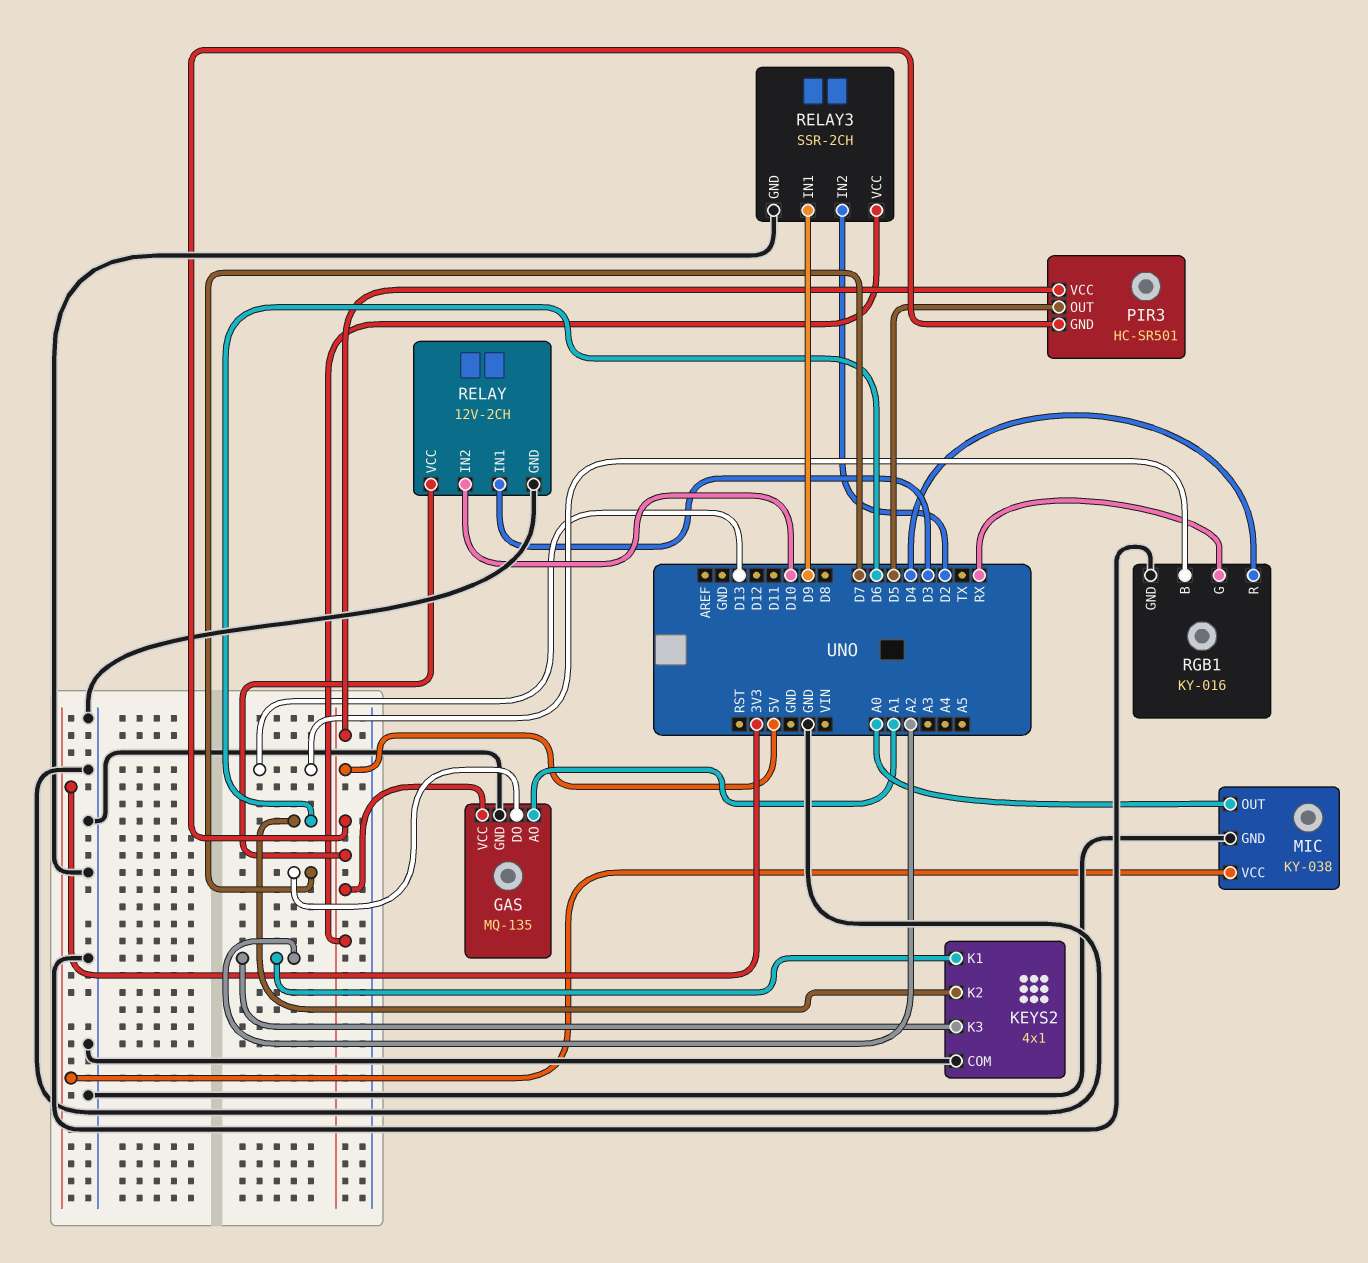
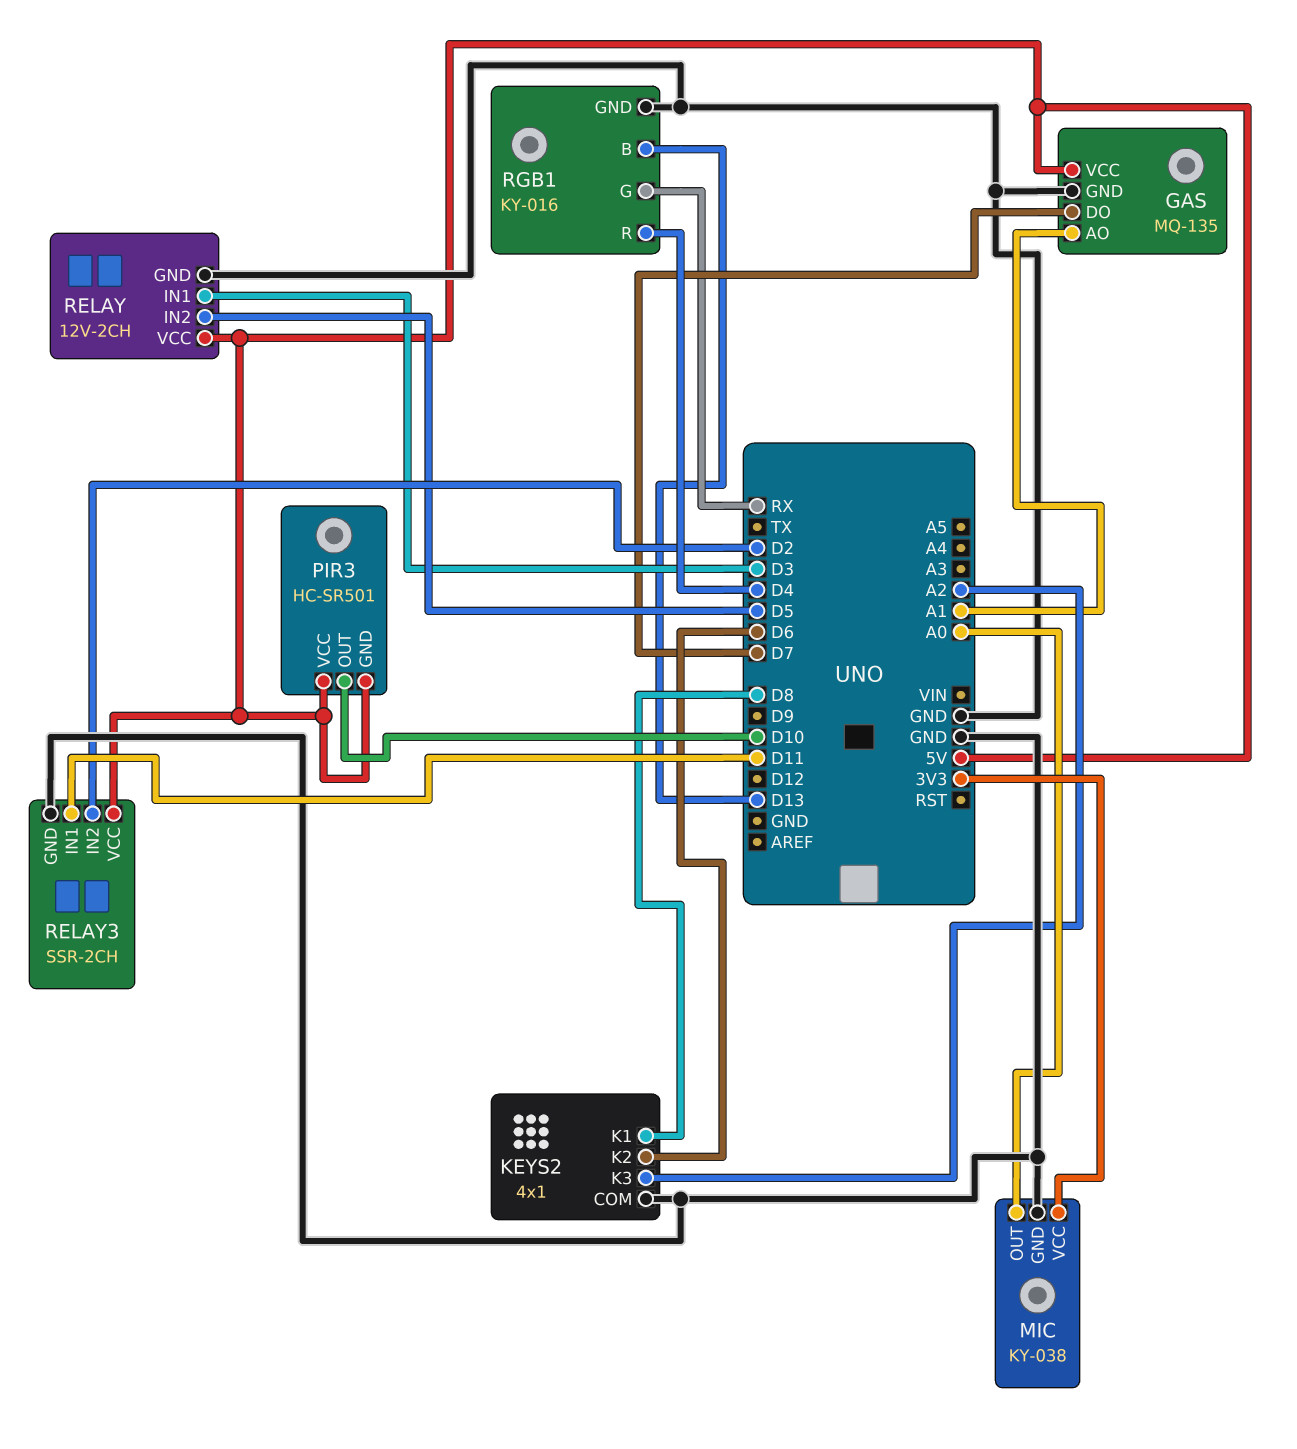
KEYS2 pin K1: A2 -> D8
PIR3 pin OUT: D5 -> D10
RELAY pin IN2: D10 -> D5
RELAY3 pin IN1: D9 -> D11

